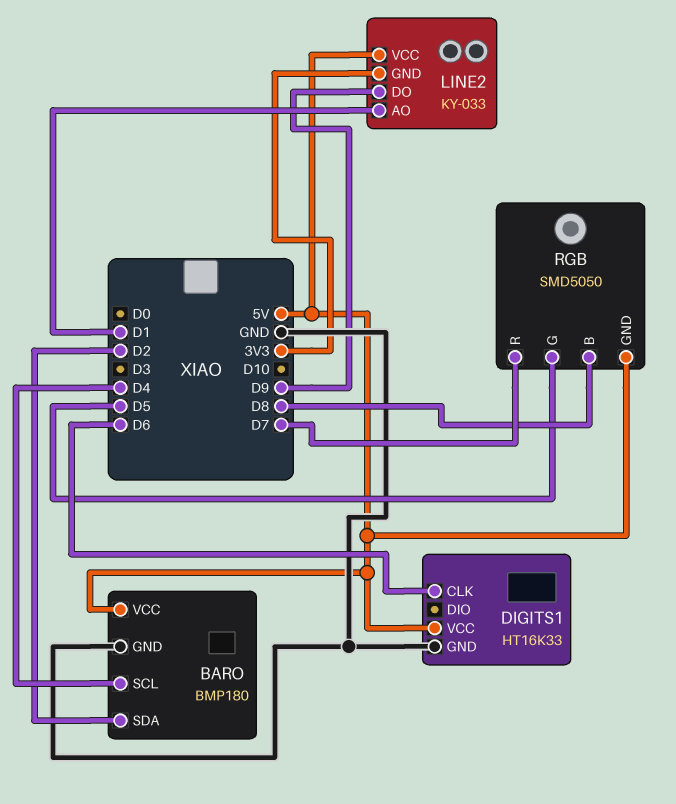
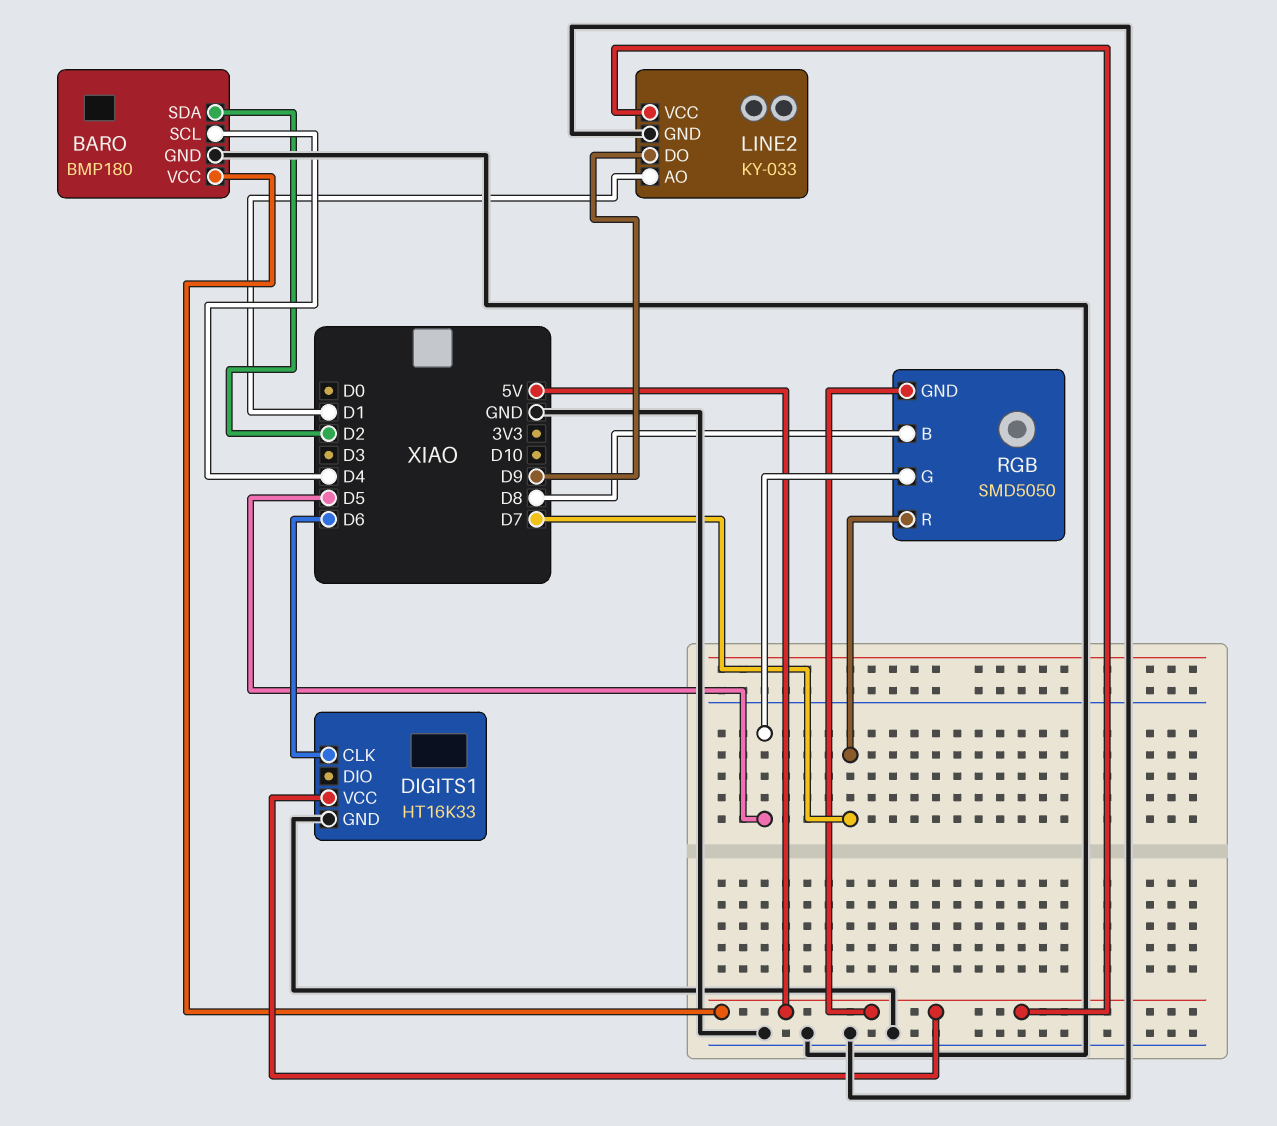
LINE2 pin GND: 3V3 -> GND

